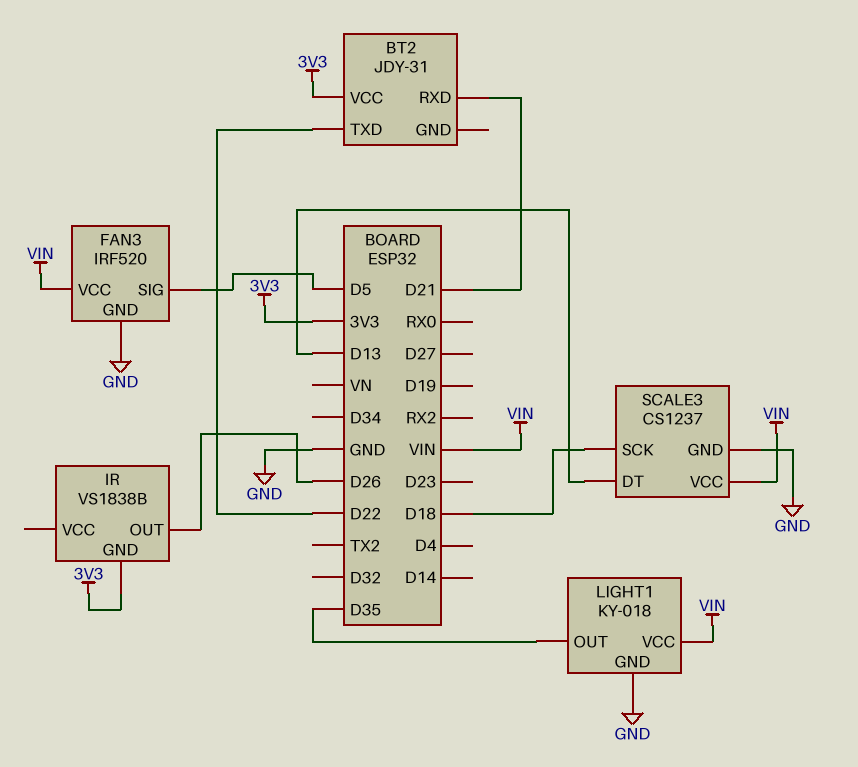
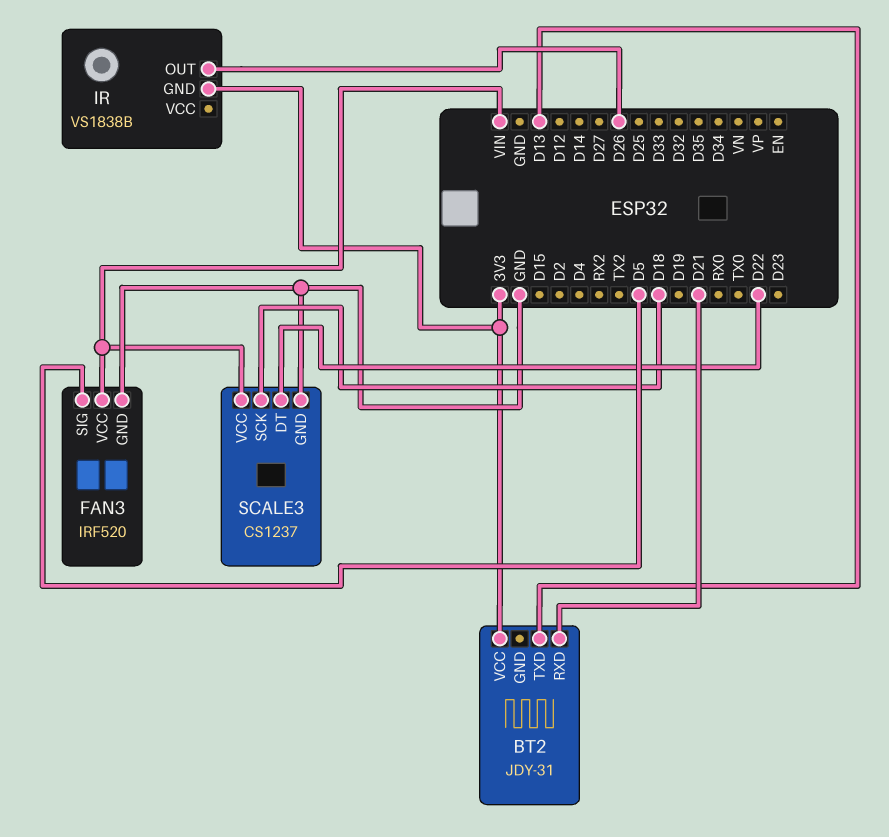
BT2 pin TXD: D22 -> D13
LIGHT1: KY-018 -> none
LIGHT1 pin GND: GND -> none
LIGHT1 pin OUT: D35 -> none
LIGHT1 pin VCC: VIN -> none
SCALE3 pin DT: D13 -> D22

